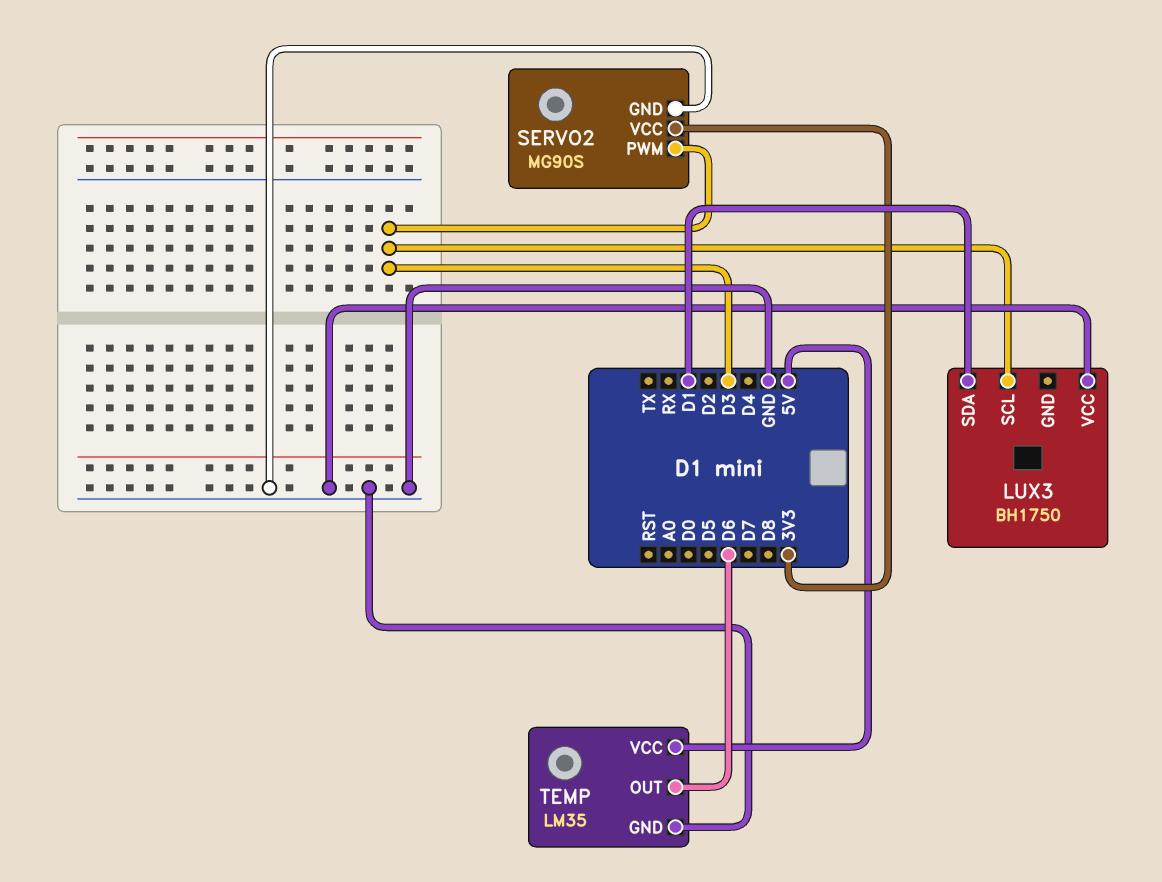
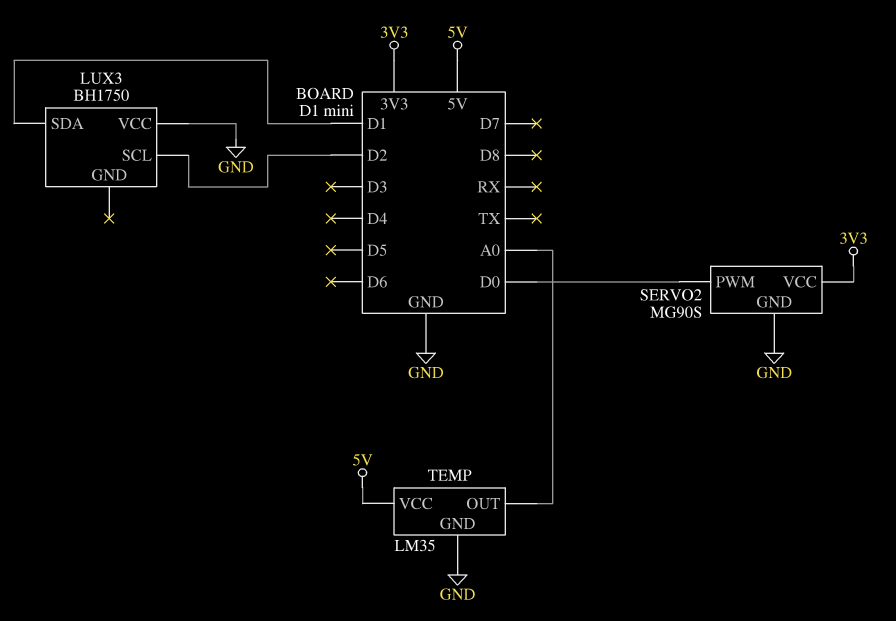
LUX3 pin SCL: D3 -> D2
SERVO2 pin PWM: D3 -> D0
TEMP pin OUT: D6 -> A0

